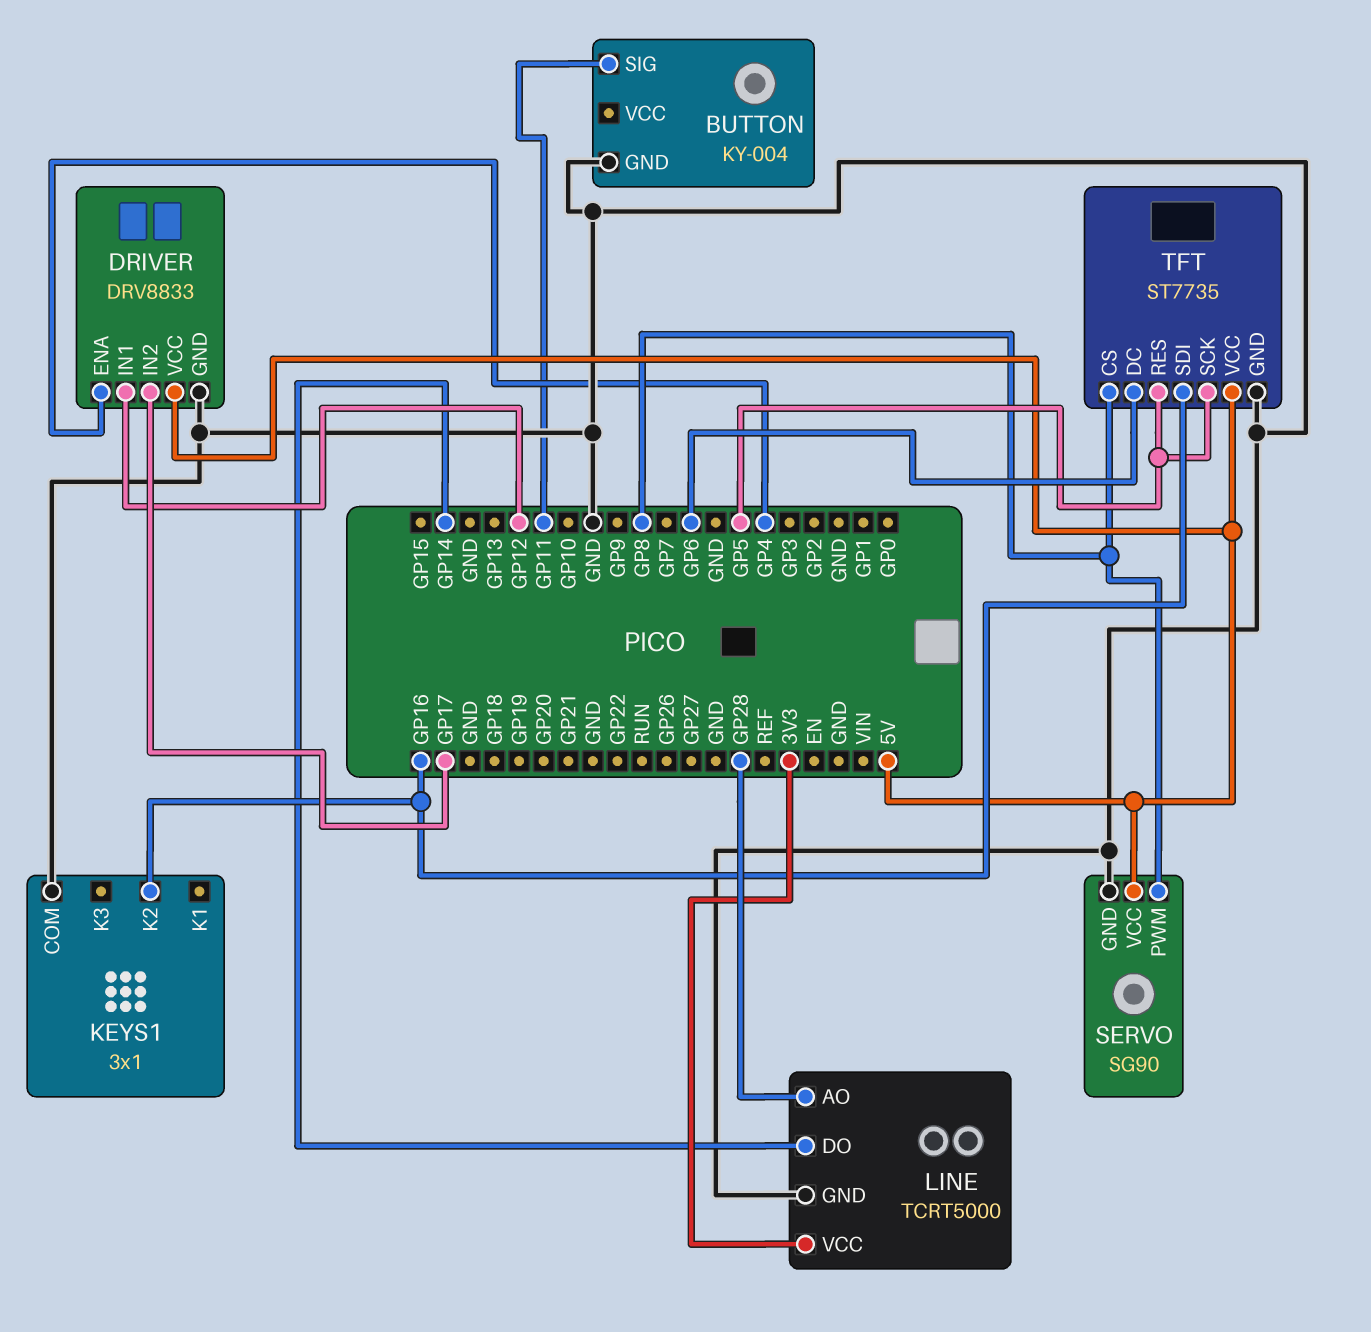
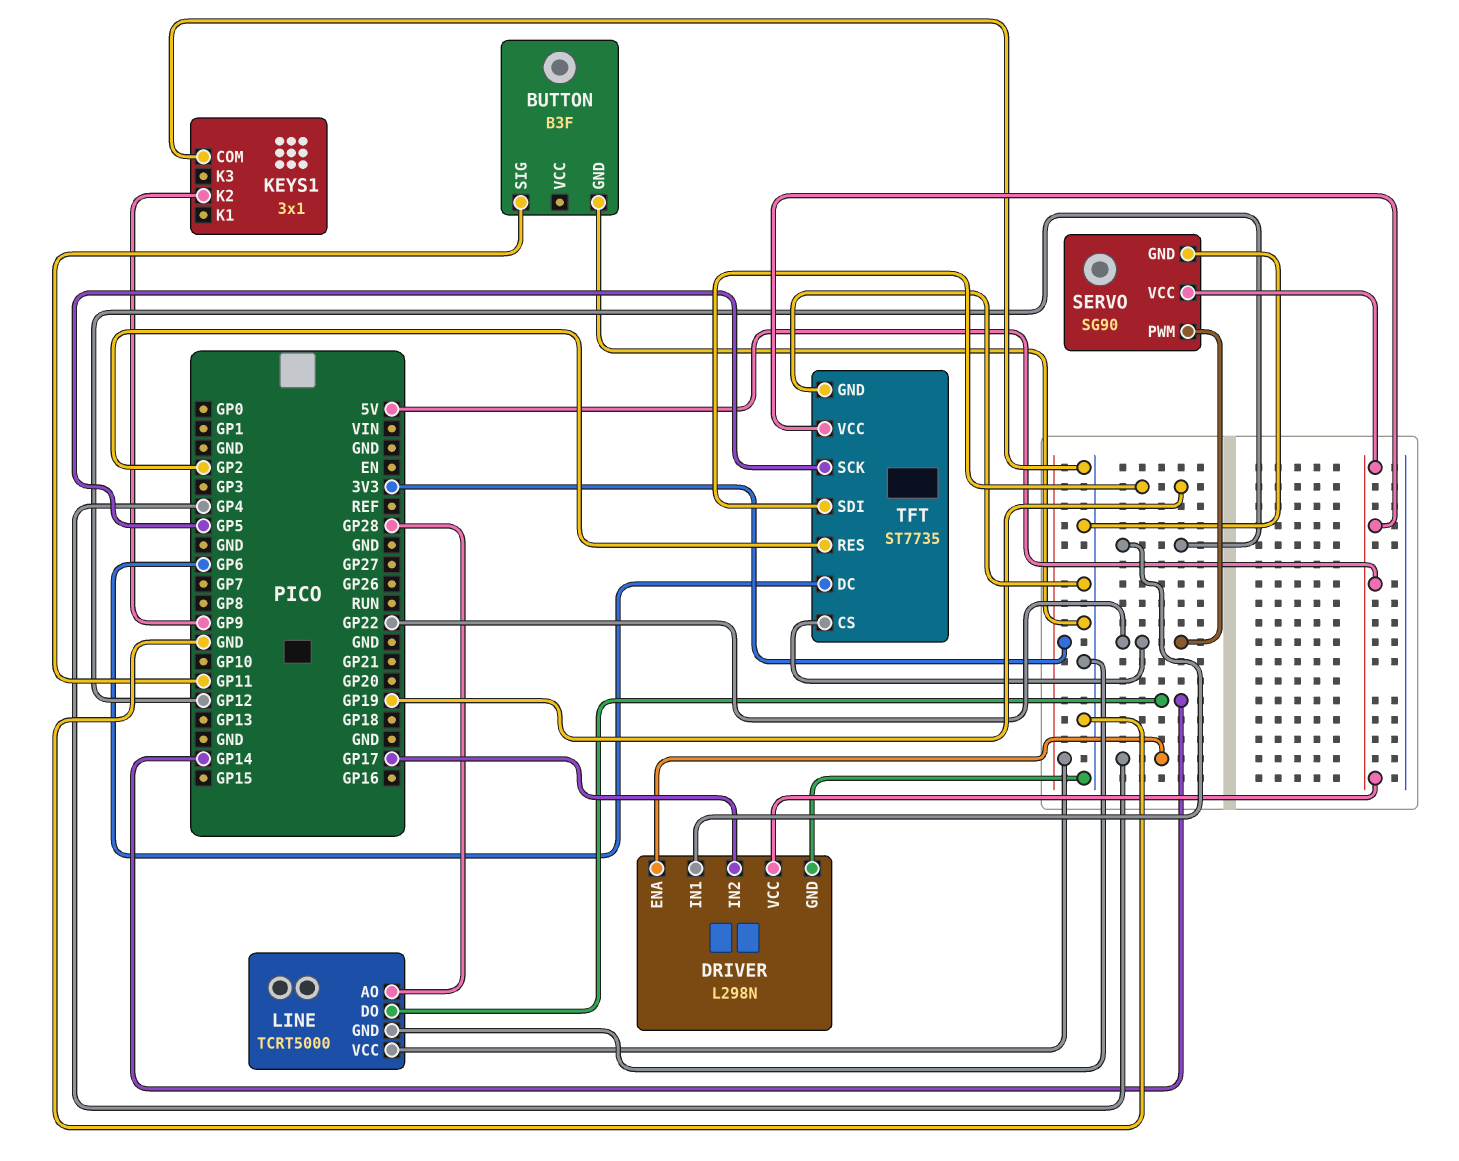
BUTTON: KY-004 -> B3F
DRIVER: DRV8833 -> L298N
KEYS1 pin K2: GP16 -> GP9
SERVO pin PWM: GP8 -> GP22
TFT pin CS: GP8 -> GP22
TFT pin RES: GP5 -> GP2
TFT pin SDI: GP16 -> GP19

